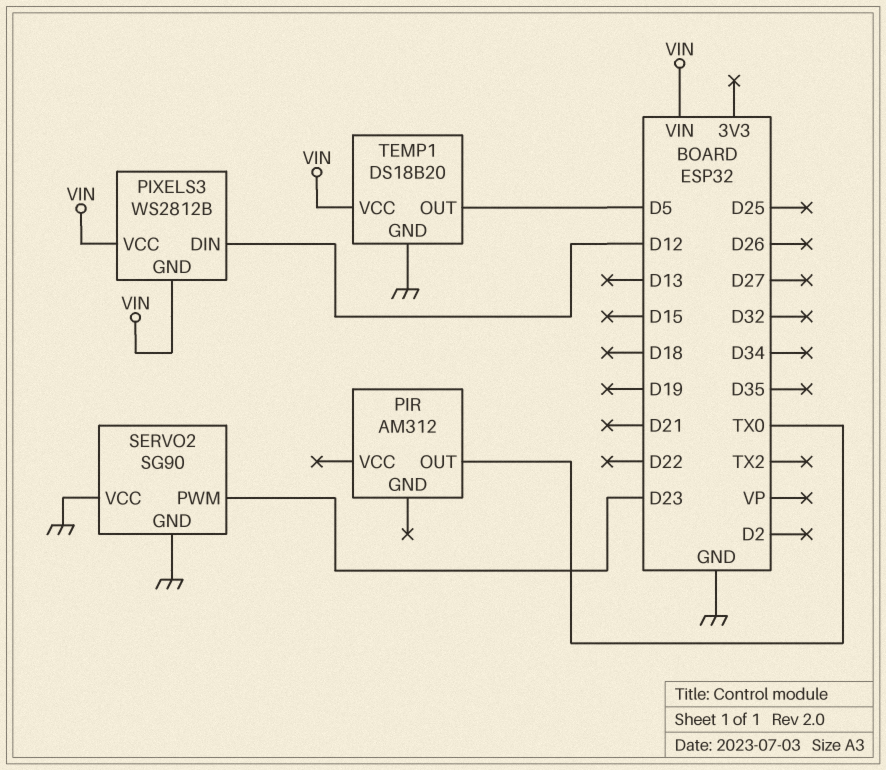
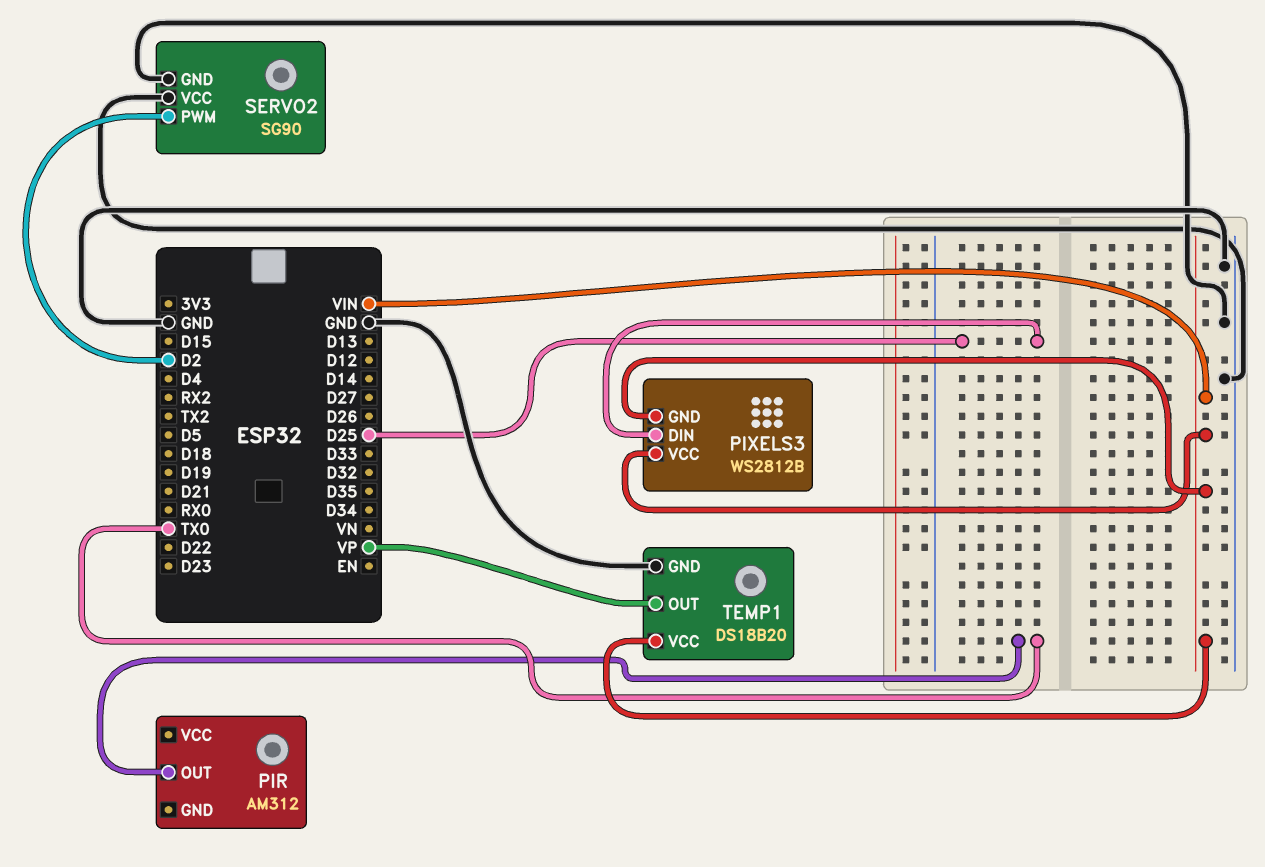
PIXELS3 pin DIN: D12 -> D25
SERVO2 pin PWM: D23 -> D2
TEMP1 pin OUT: D5 -> VP

